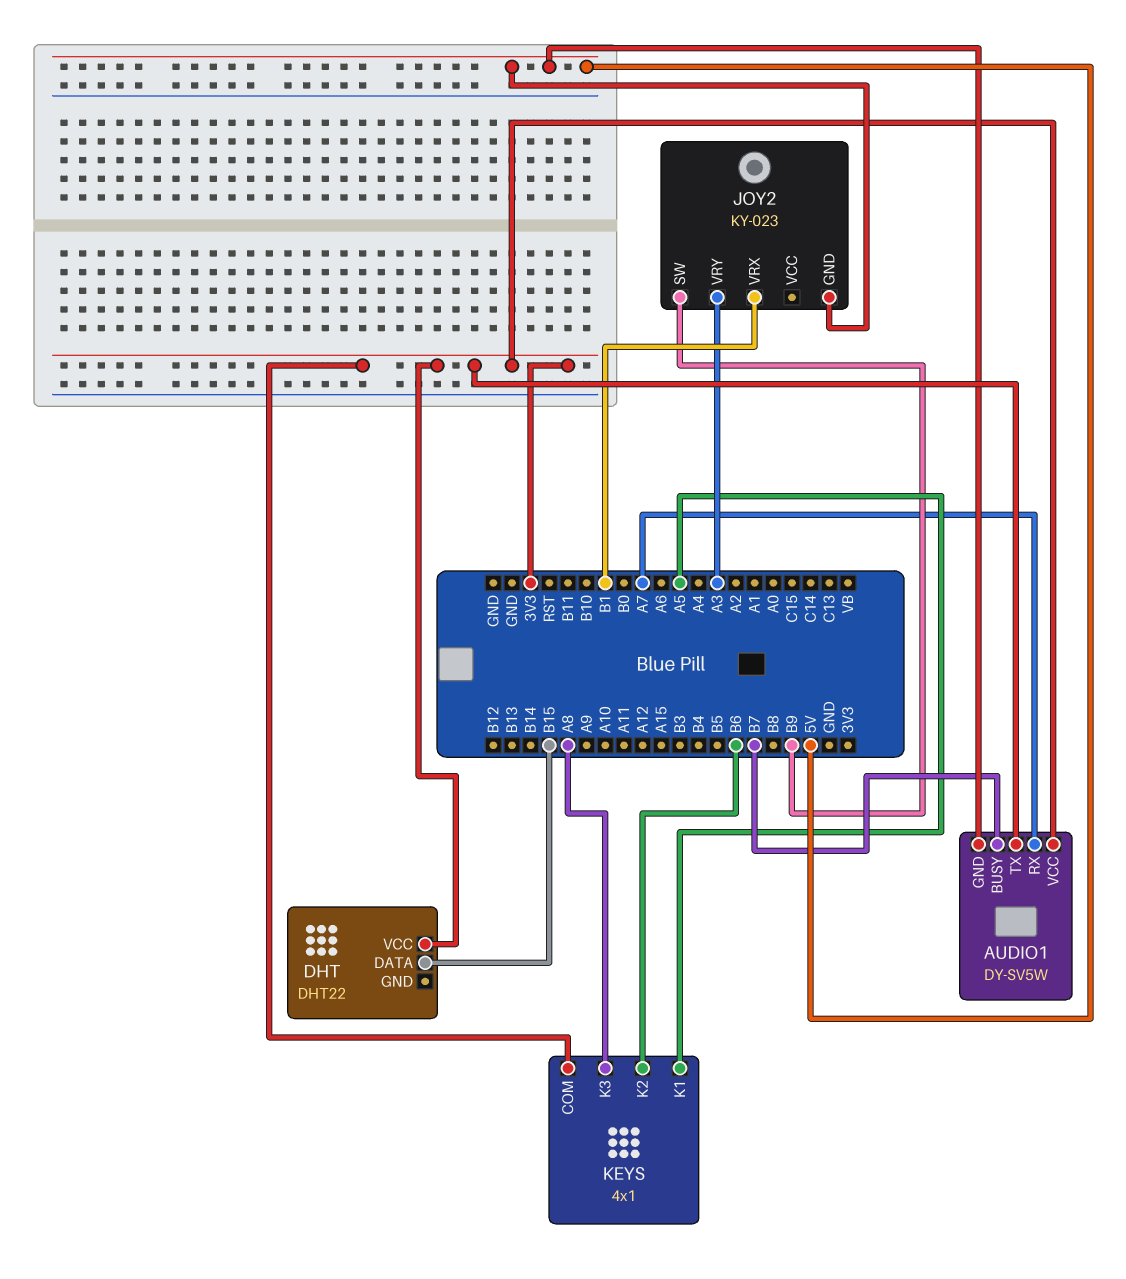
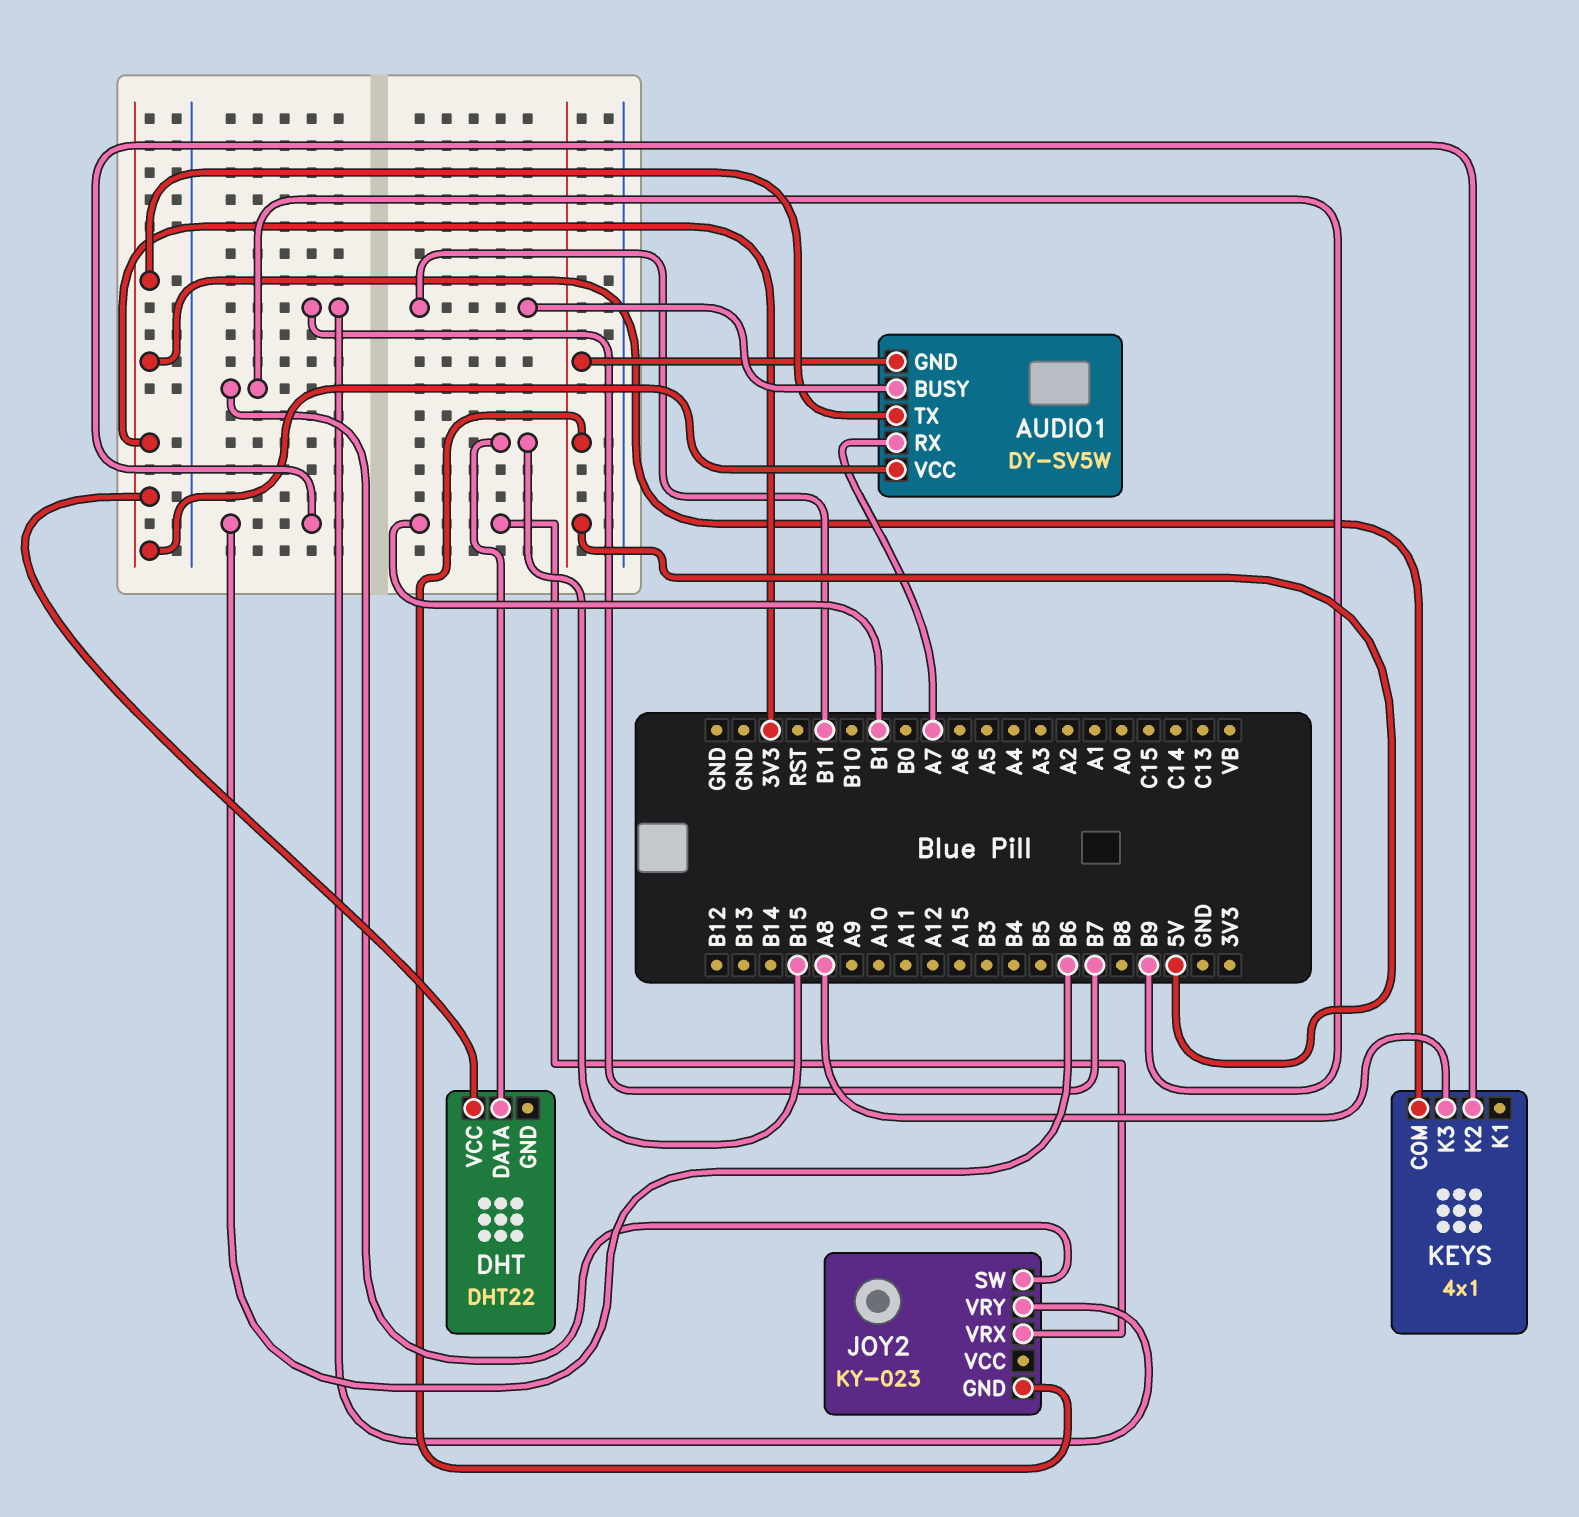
AUDIO1 pin BUSY: B7 -> B11
JOY2 pin VRY: A3 -> B7
KEYS pin K1: A5 -> none

